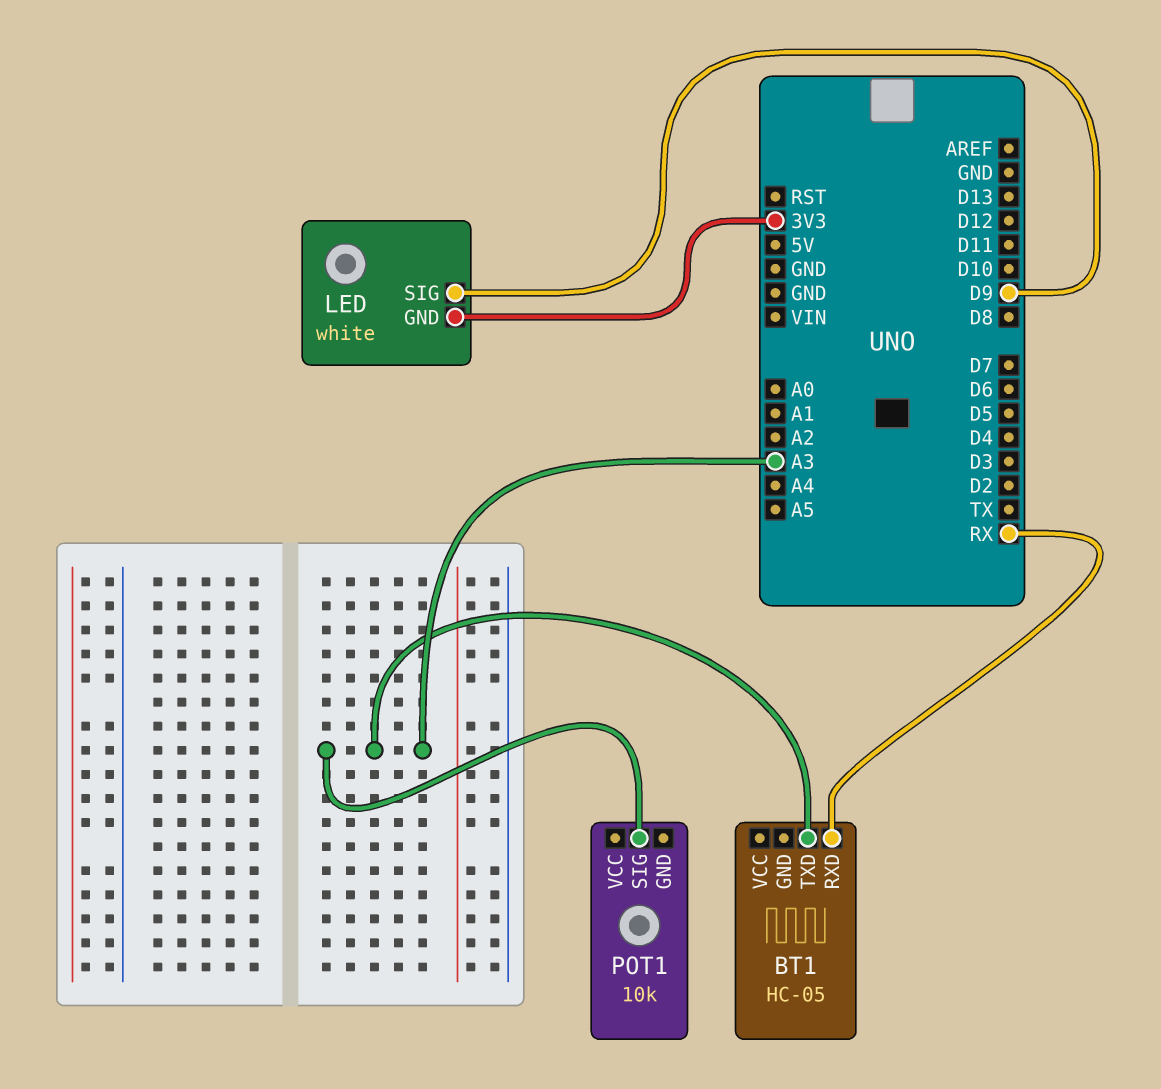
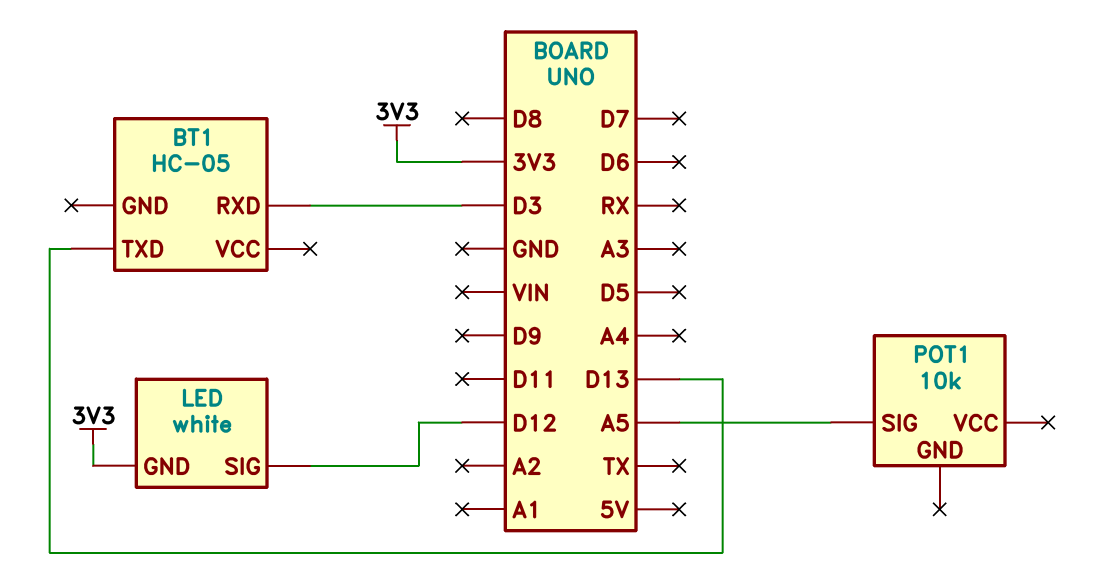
BT1 pin RXD: RX -> D3
BT1 pin TXD: A3 -> D13
LED pin SIG: D9 -> D12
POT1 pin SIG: A3 -> A5

